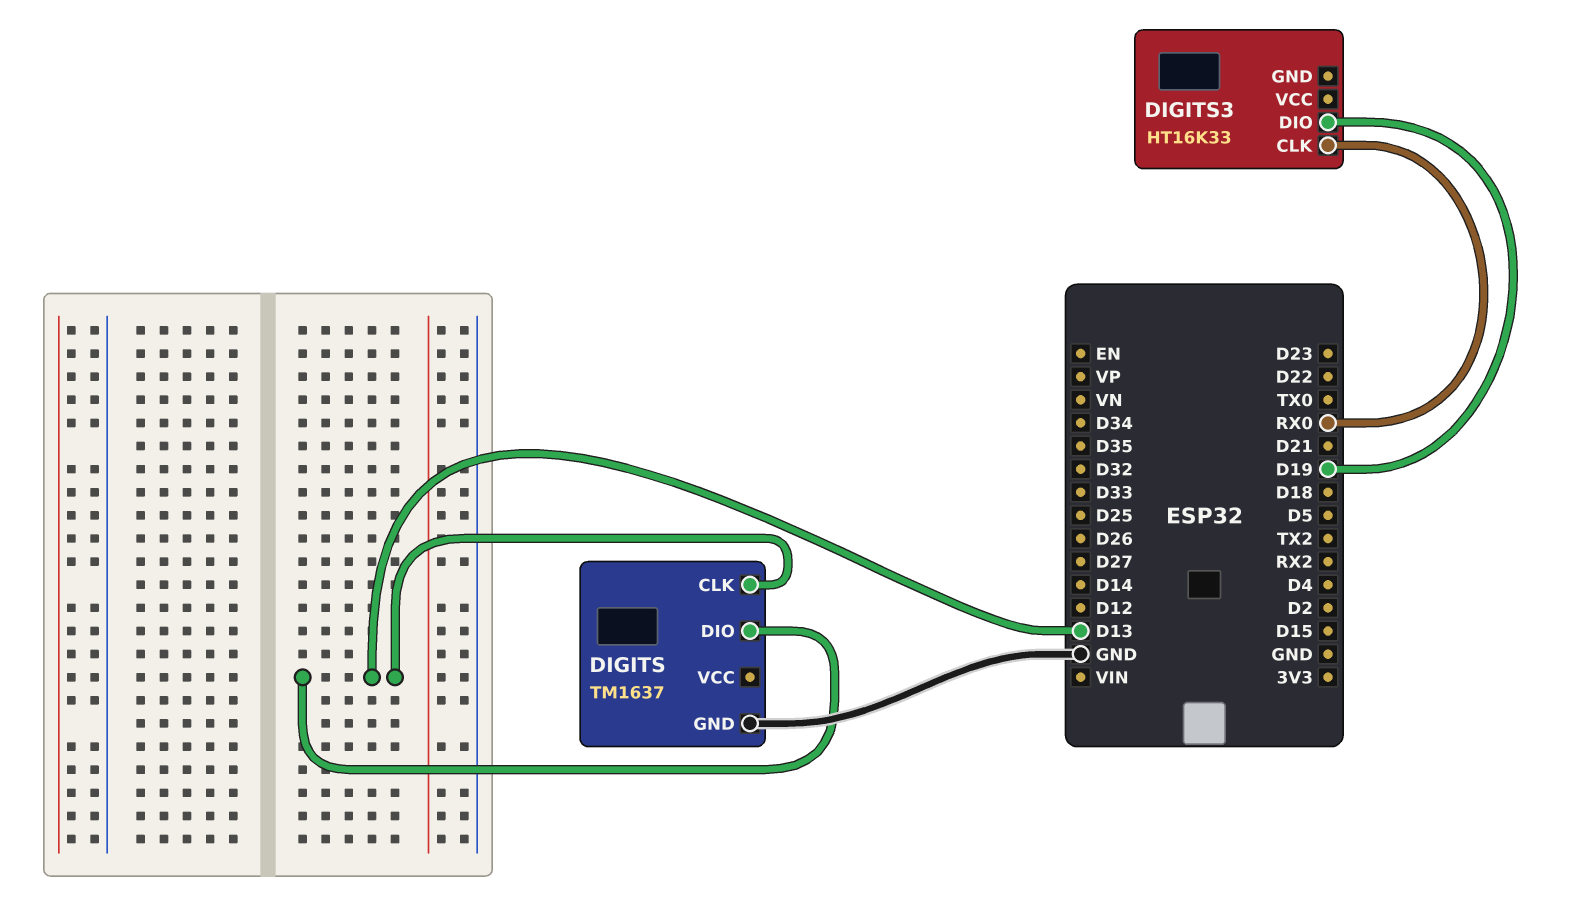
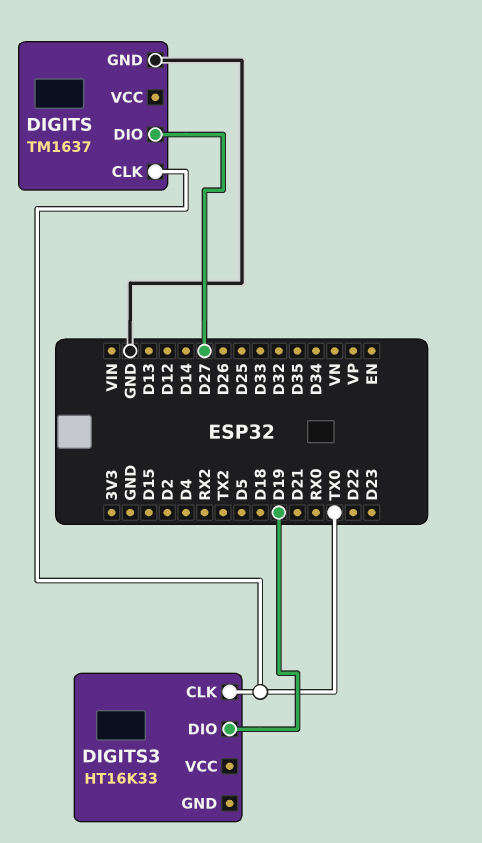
DIGITS pin CLK: D13 -> TX0
DIGITS pin DIO: D13 -> D27
DIGITS3 pin CLK: RX0 -> TX0

